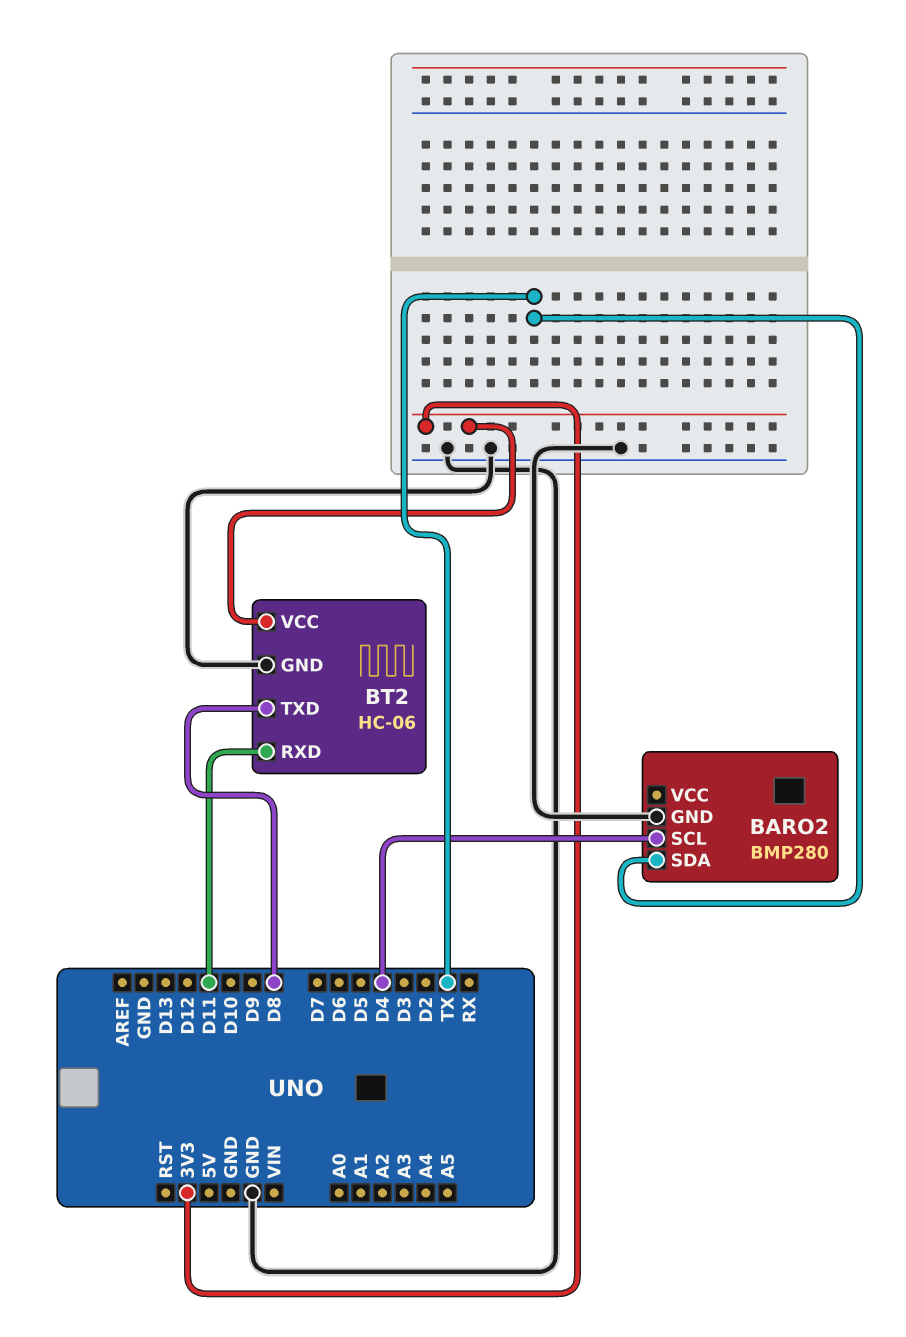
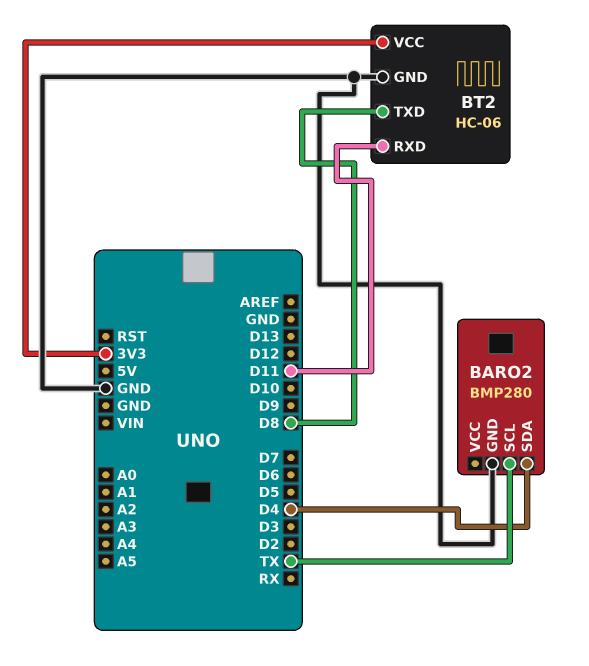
BARO2 pin SCL: D4 -> TX
BARO2 pin SDA: TX -> D4

